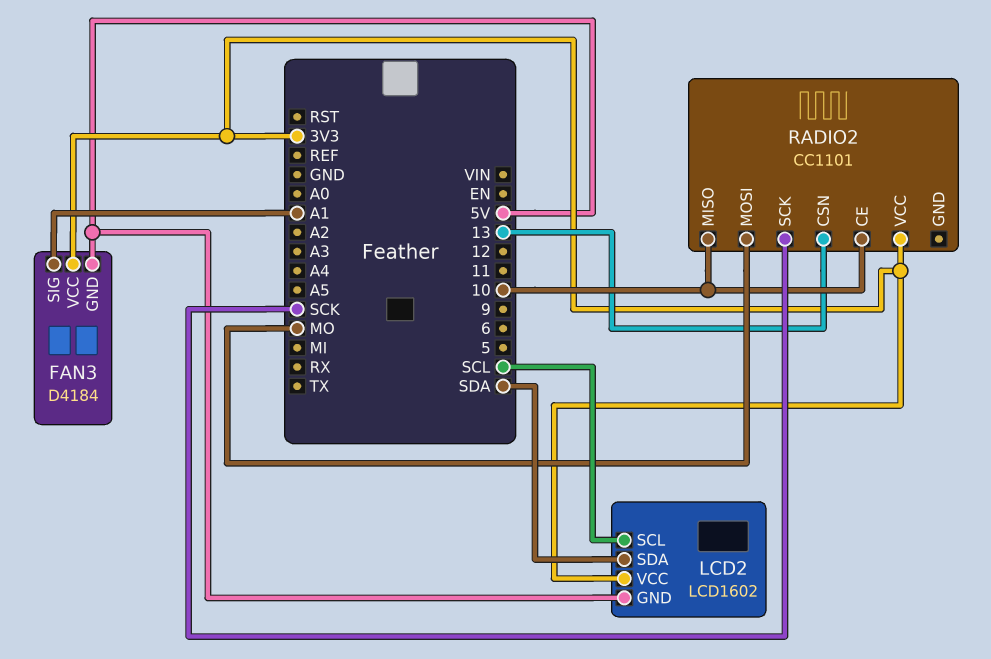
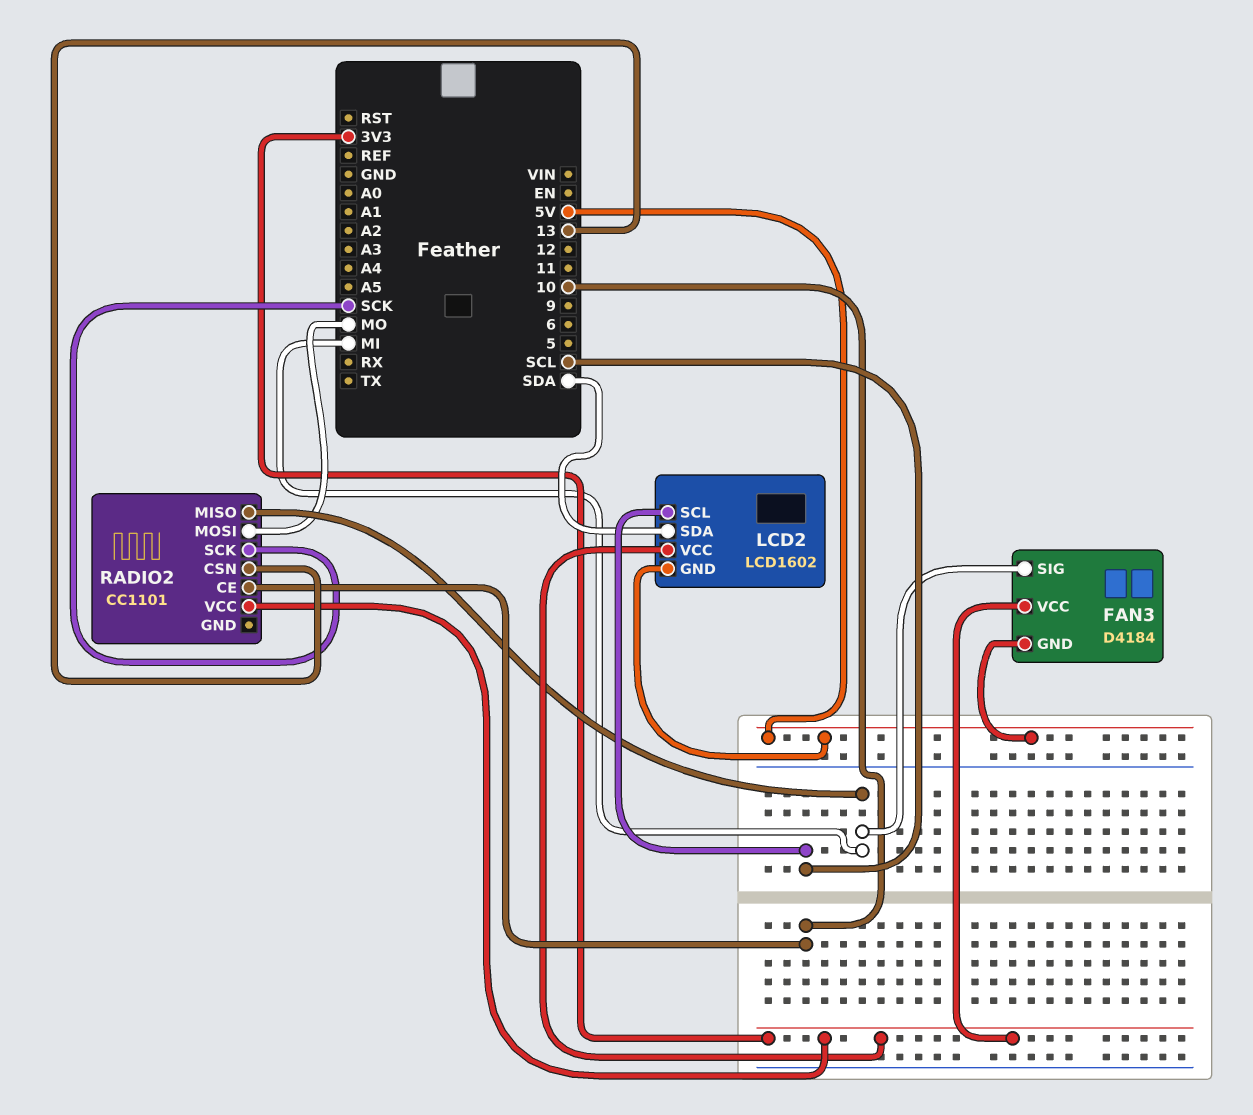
FAN3 pin SIG: A1 -> MI
RADIO2 pin MISO: 10 -> MI

